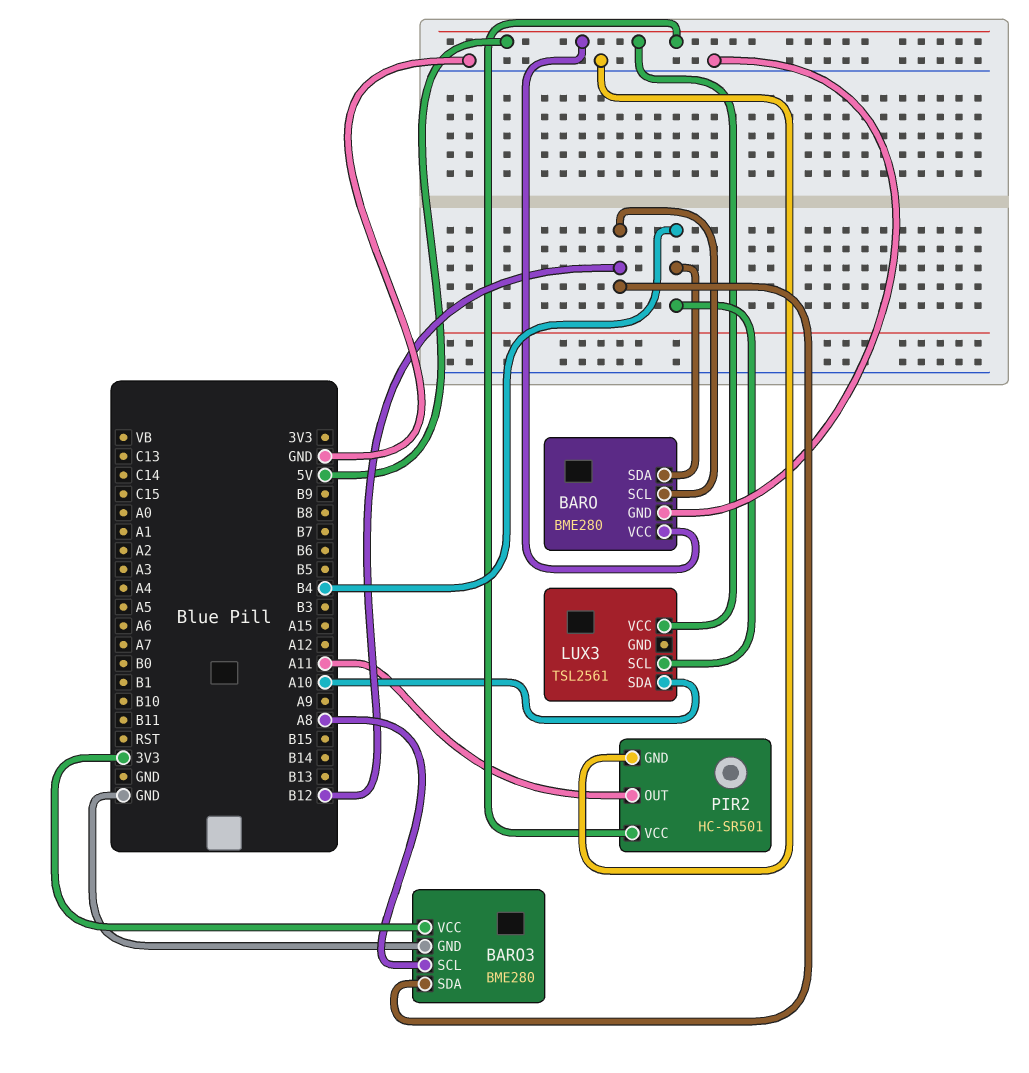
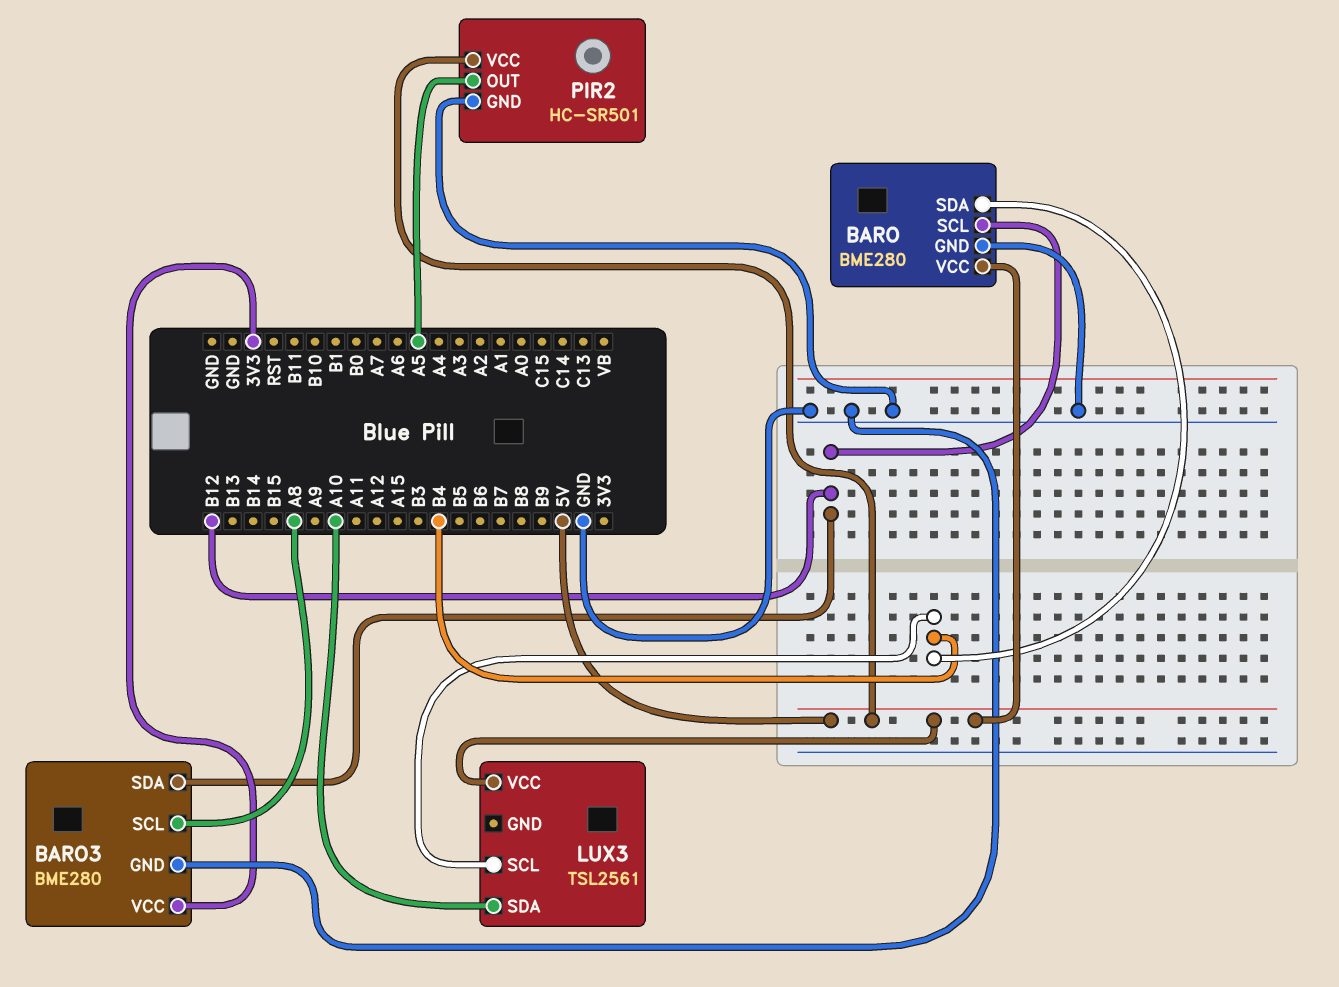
PIR2 pin OUT: A11 -> A5

